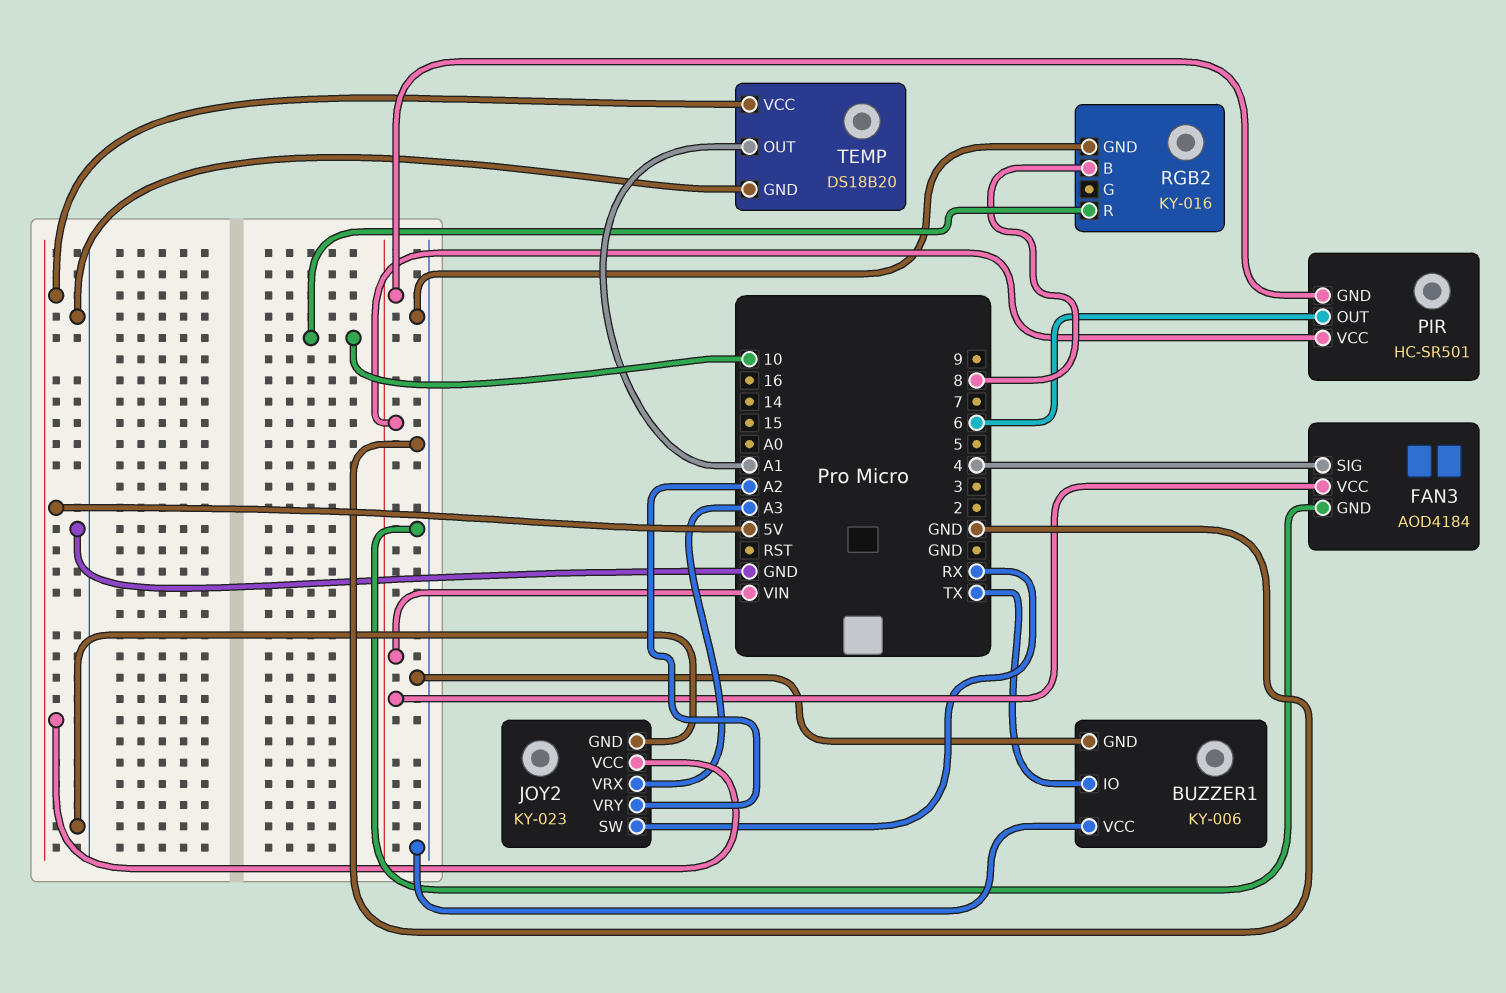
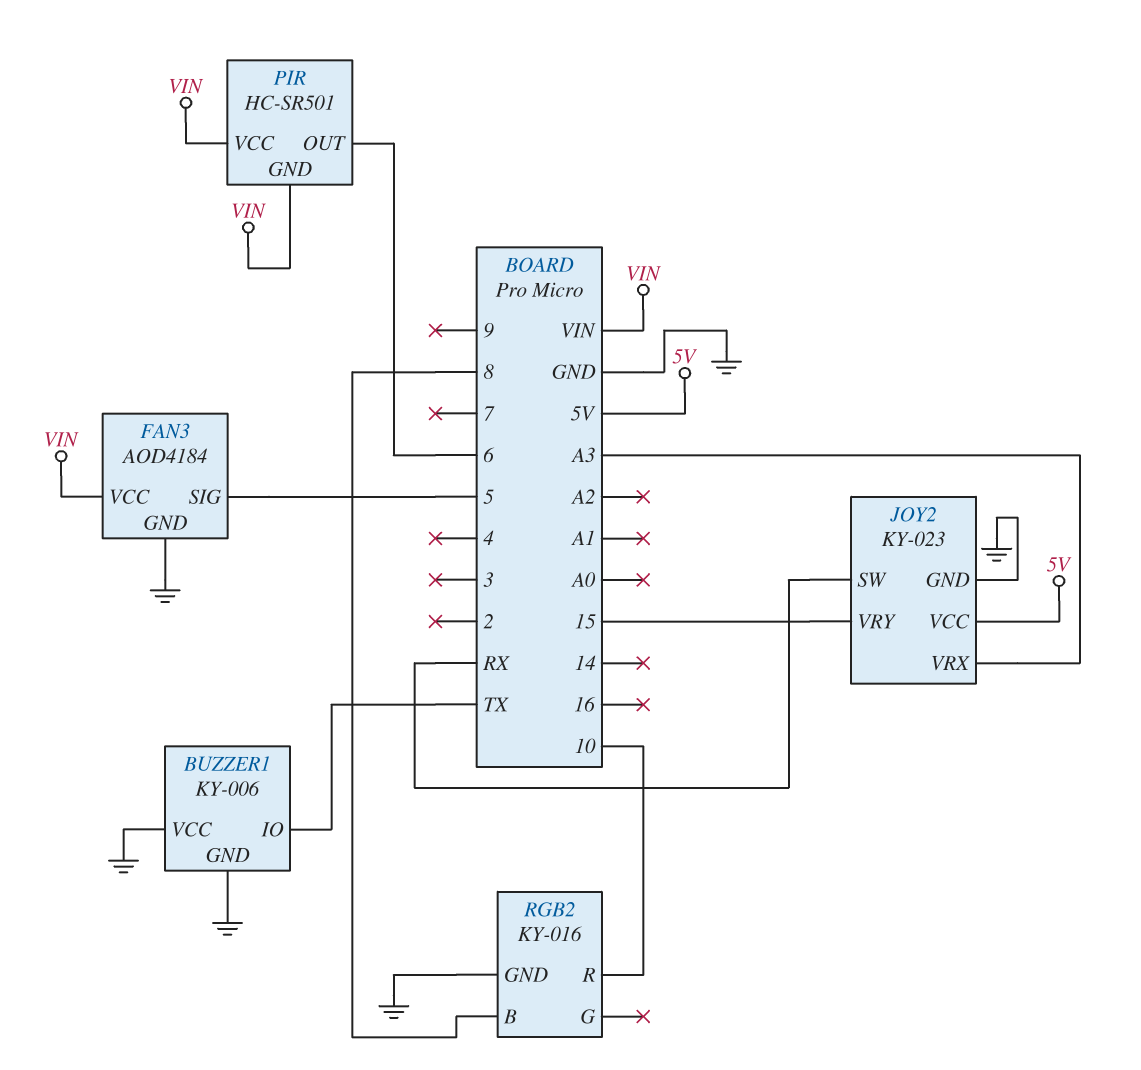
FAN3 pin SIG: 4 -> 5
JOY2 pin VRY: A2 -> 15
TEMP: DS18B20 -> none
TEMP pin GND: GND -> none
TEMP pin OUT: A1 -> none
TEMP pin VCC: 5V -> none

